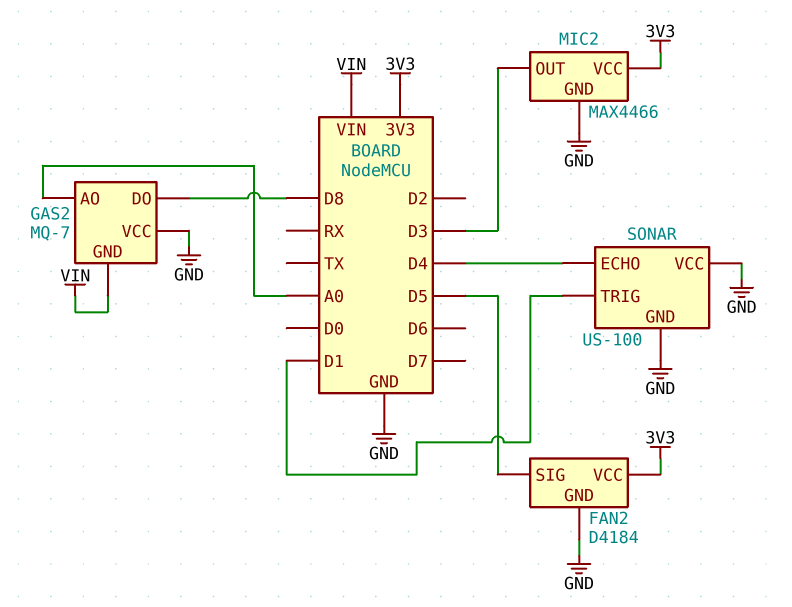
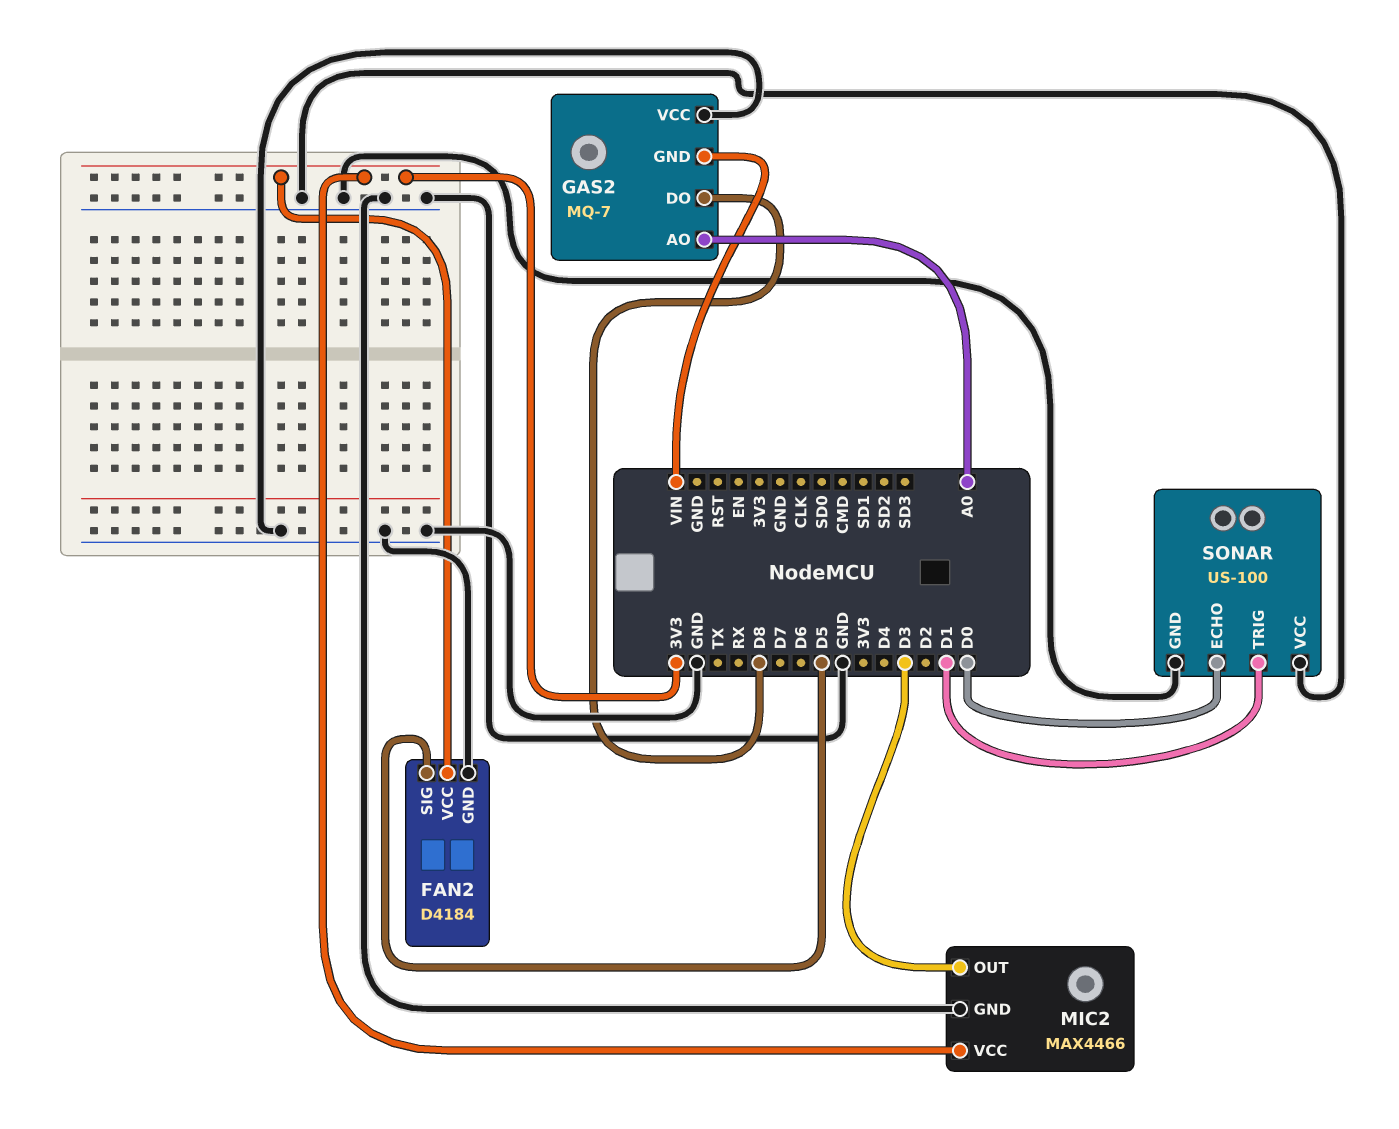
SONAR pin ECHO: D4 -> D0

